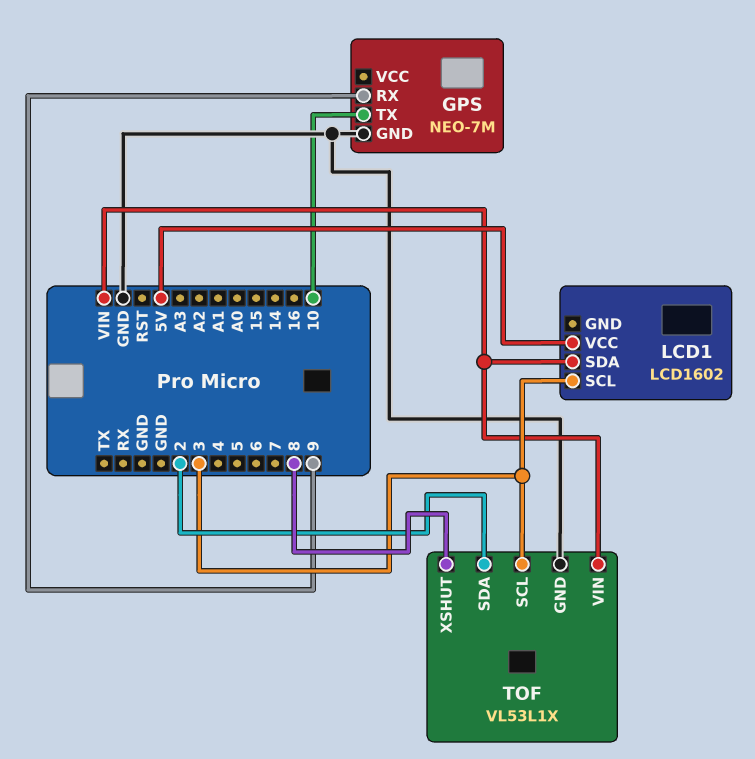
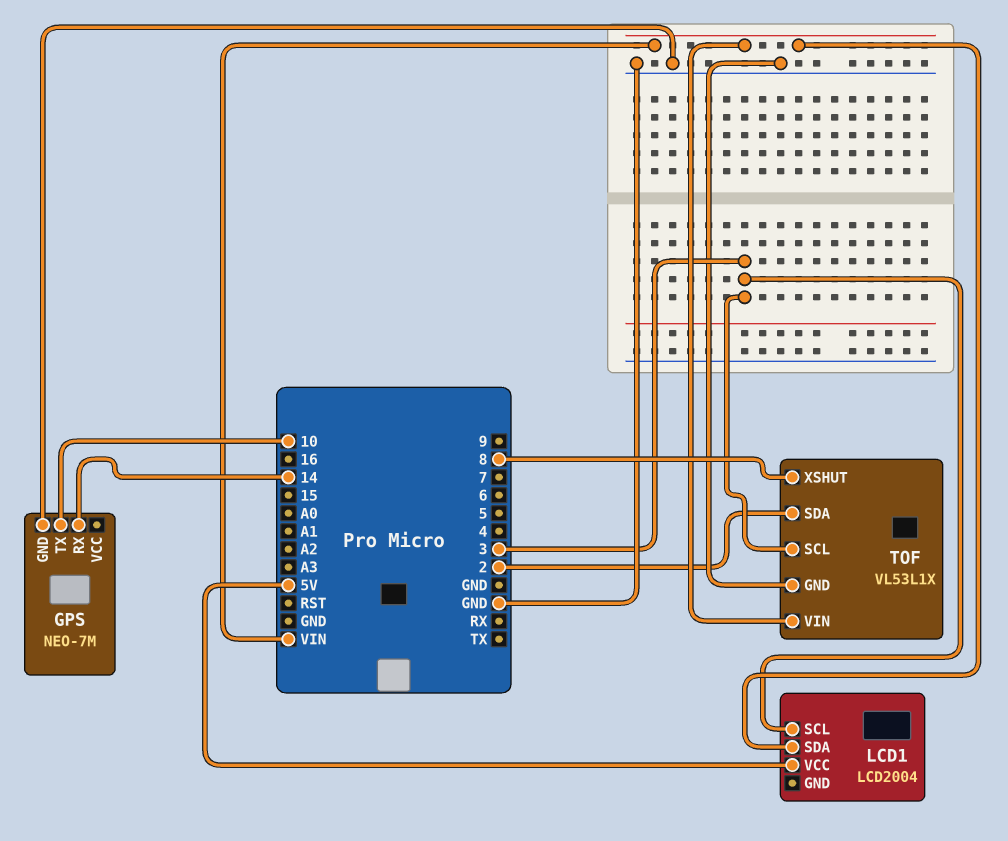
GPS pin RX: 9 -> 14
LCD1: LCD1602 -> LCD2004

